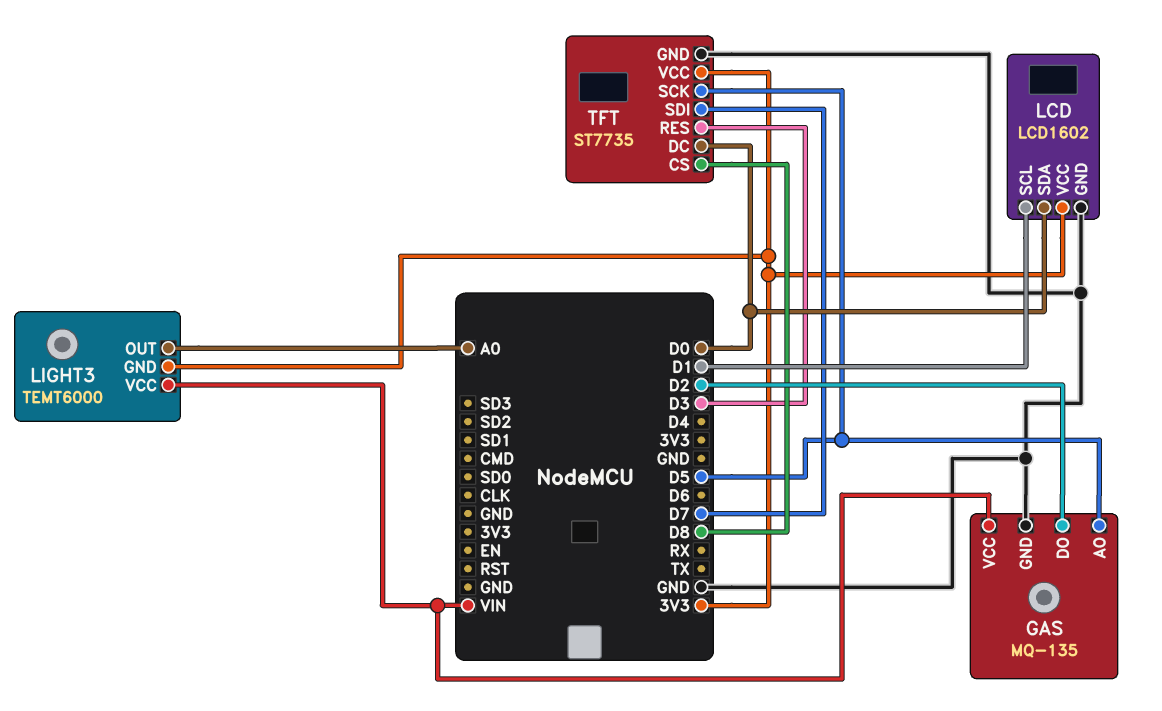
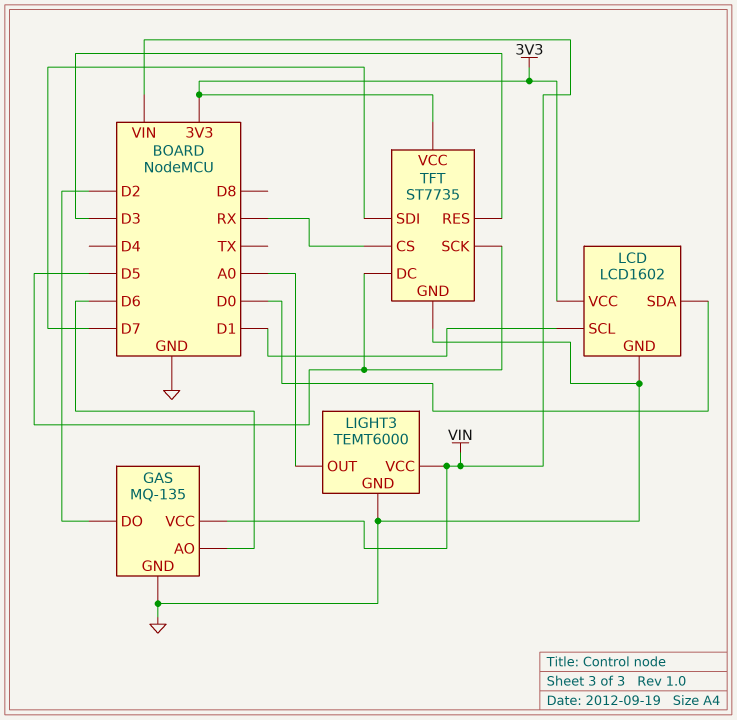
GAS pin AO: D5 -> D6
LIGHT3 pin GND: 3V3 -> GND
TFT pin CS: D8 -> RX
TFT pin DC: D0 -> D5

